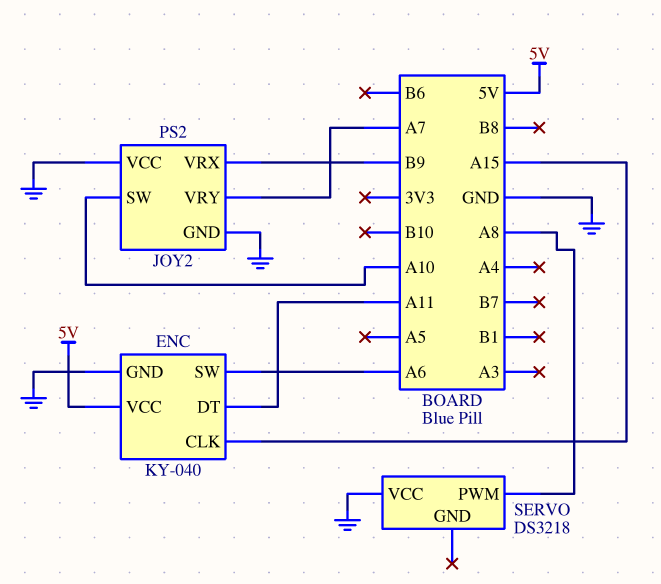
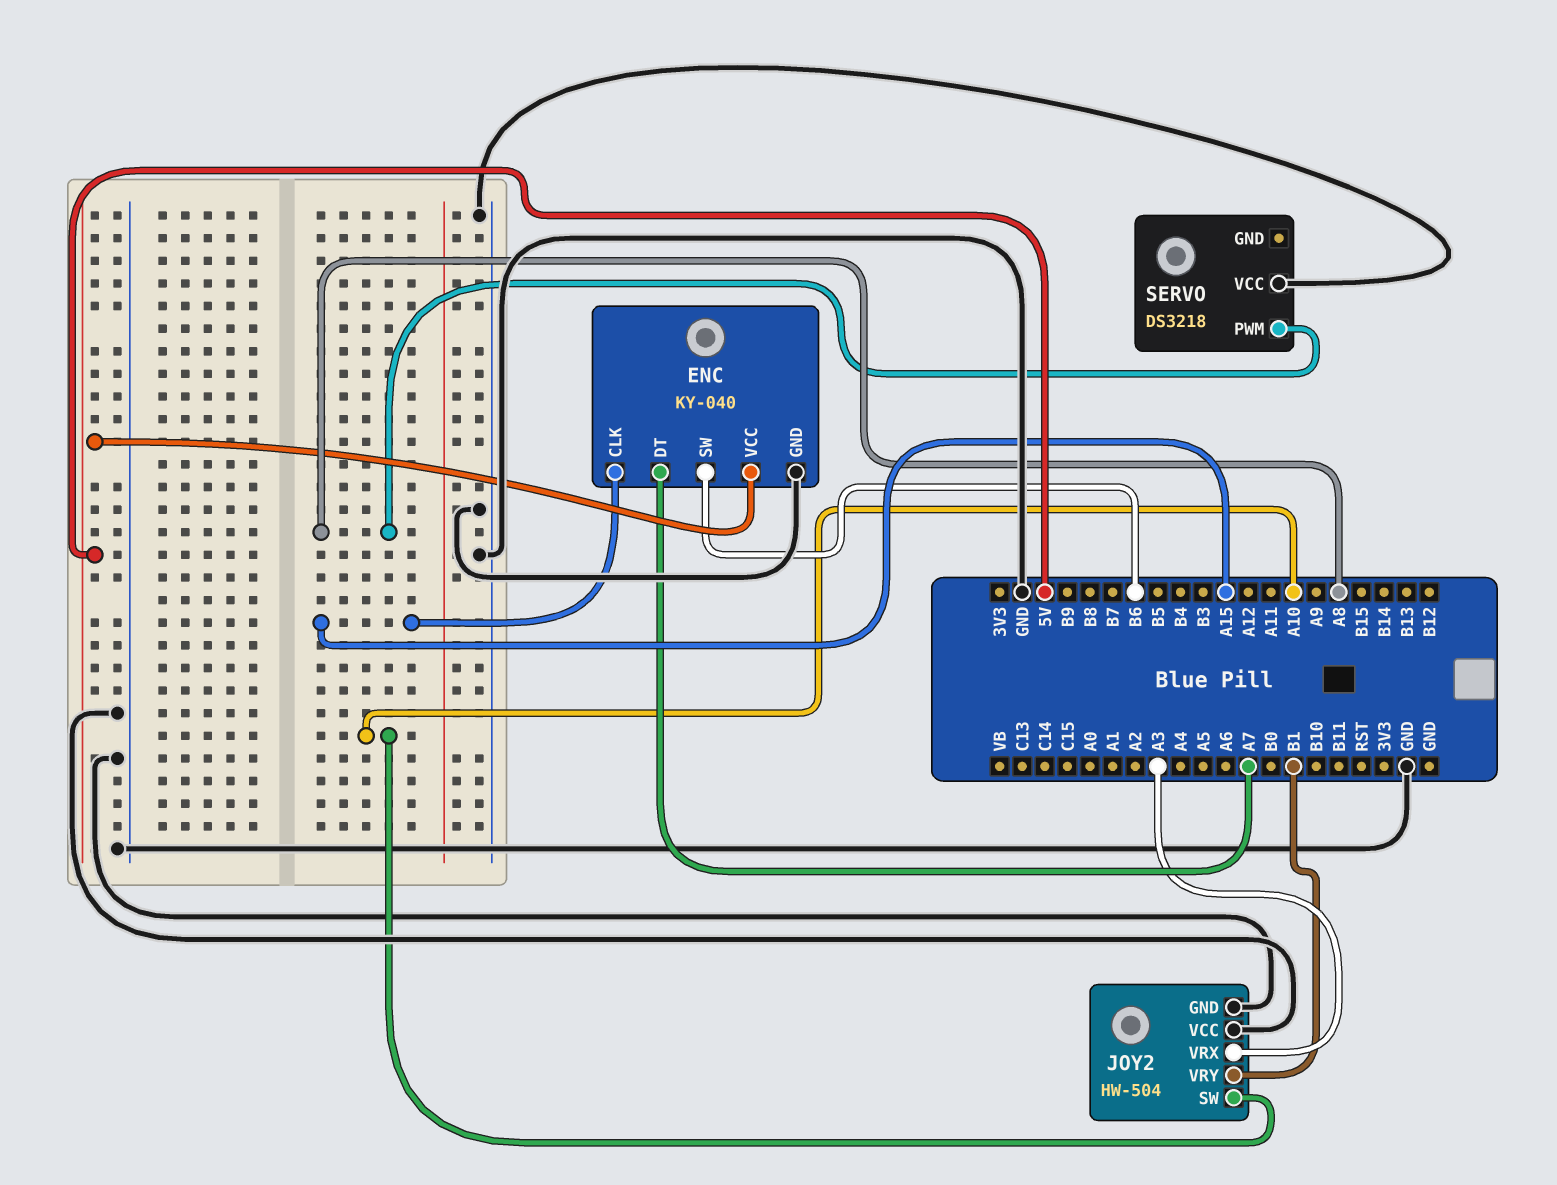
ENC pin DT: A11 -> A7
ENC pin SW: A6 -> B6
JOY2: PS2 -> HW-504
JOY2 pin VRX: B9 -> A3
JOY2 pin VRY: A7 -> B1

